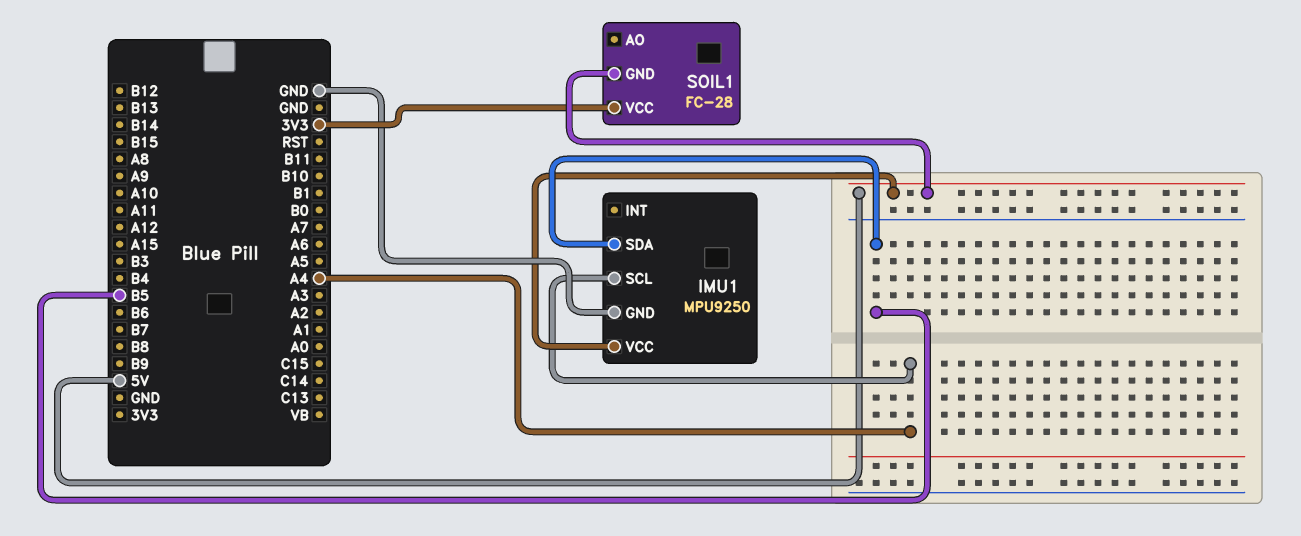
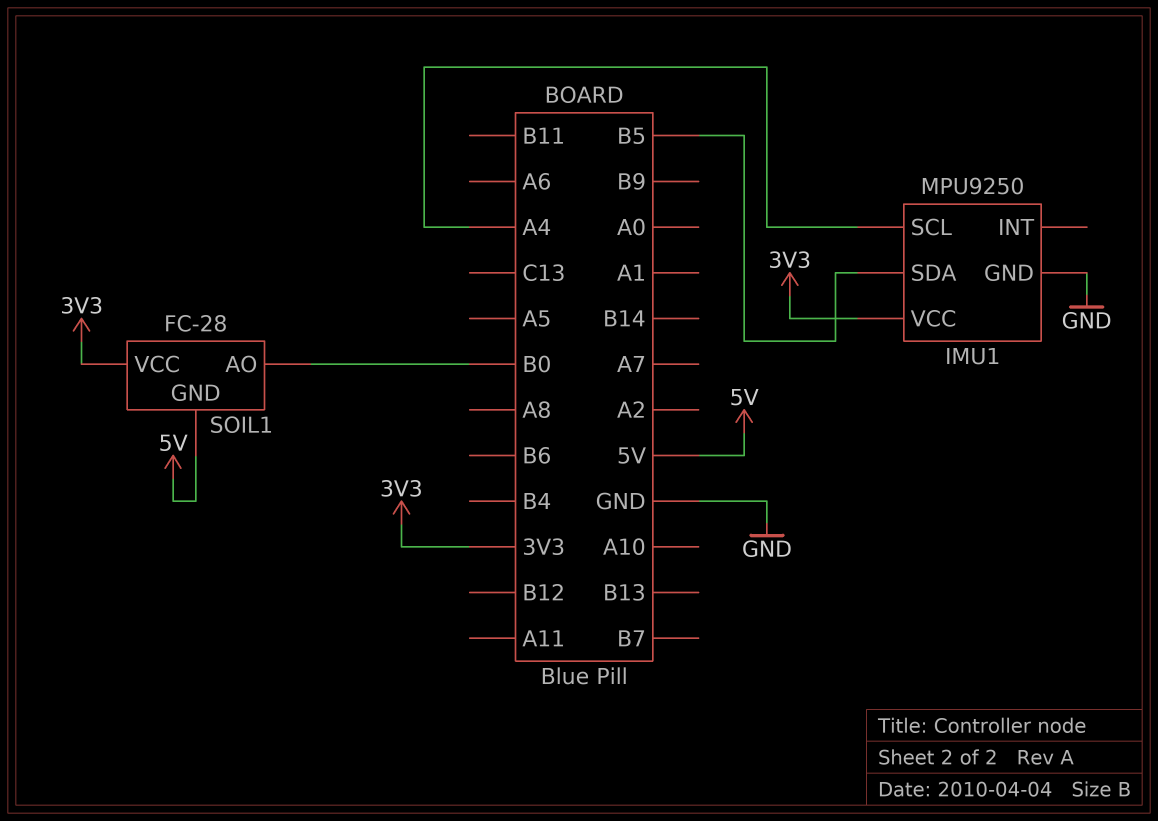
IMU1 pin VCC: 5V -> 3V3
SOIL1 pin AO: none -> B0

